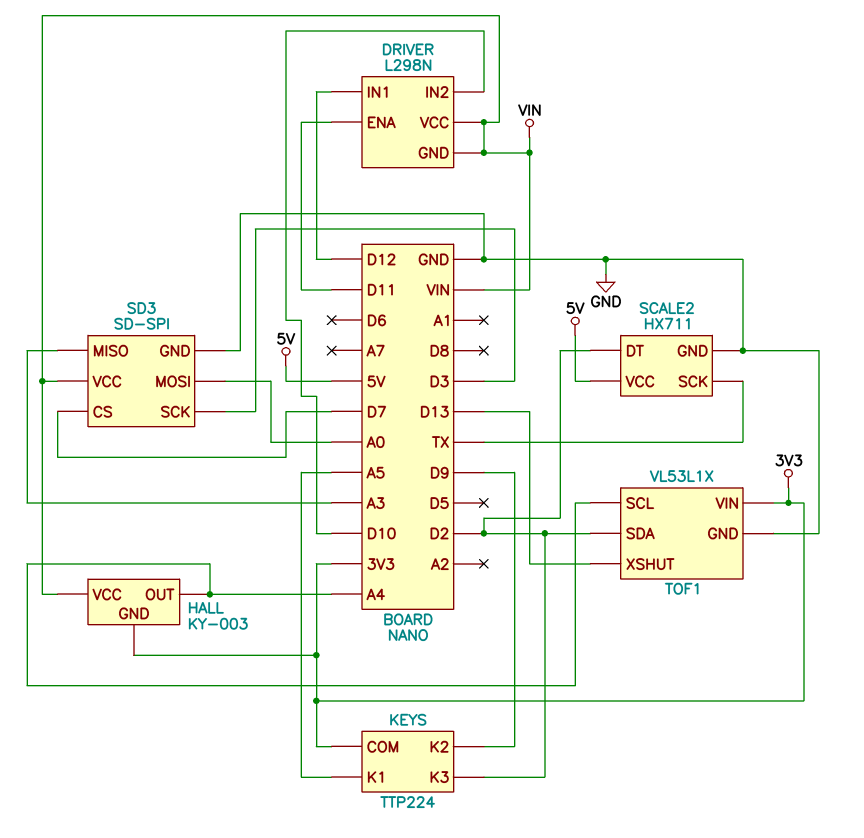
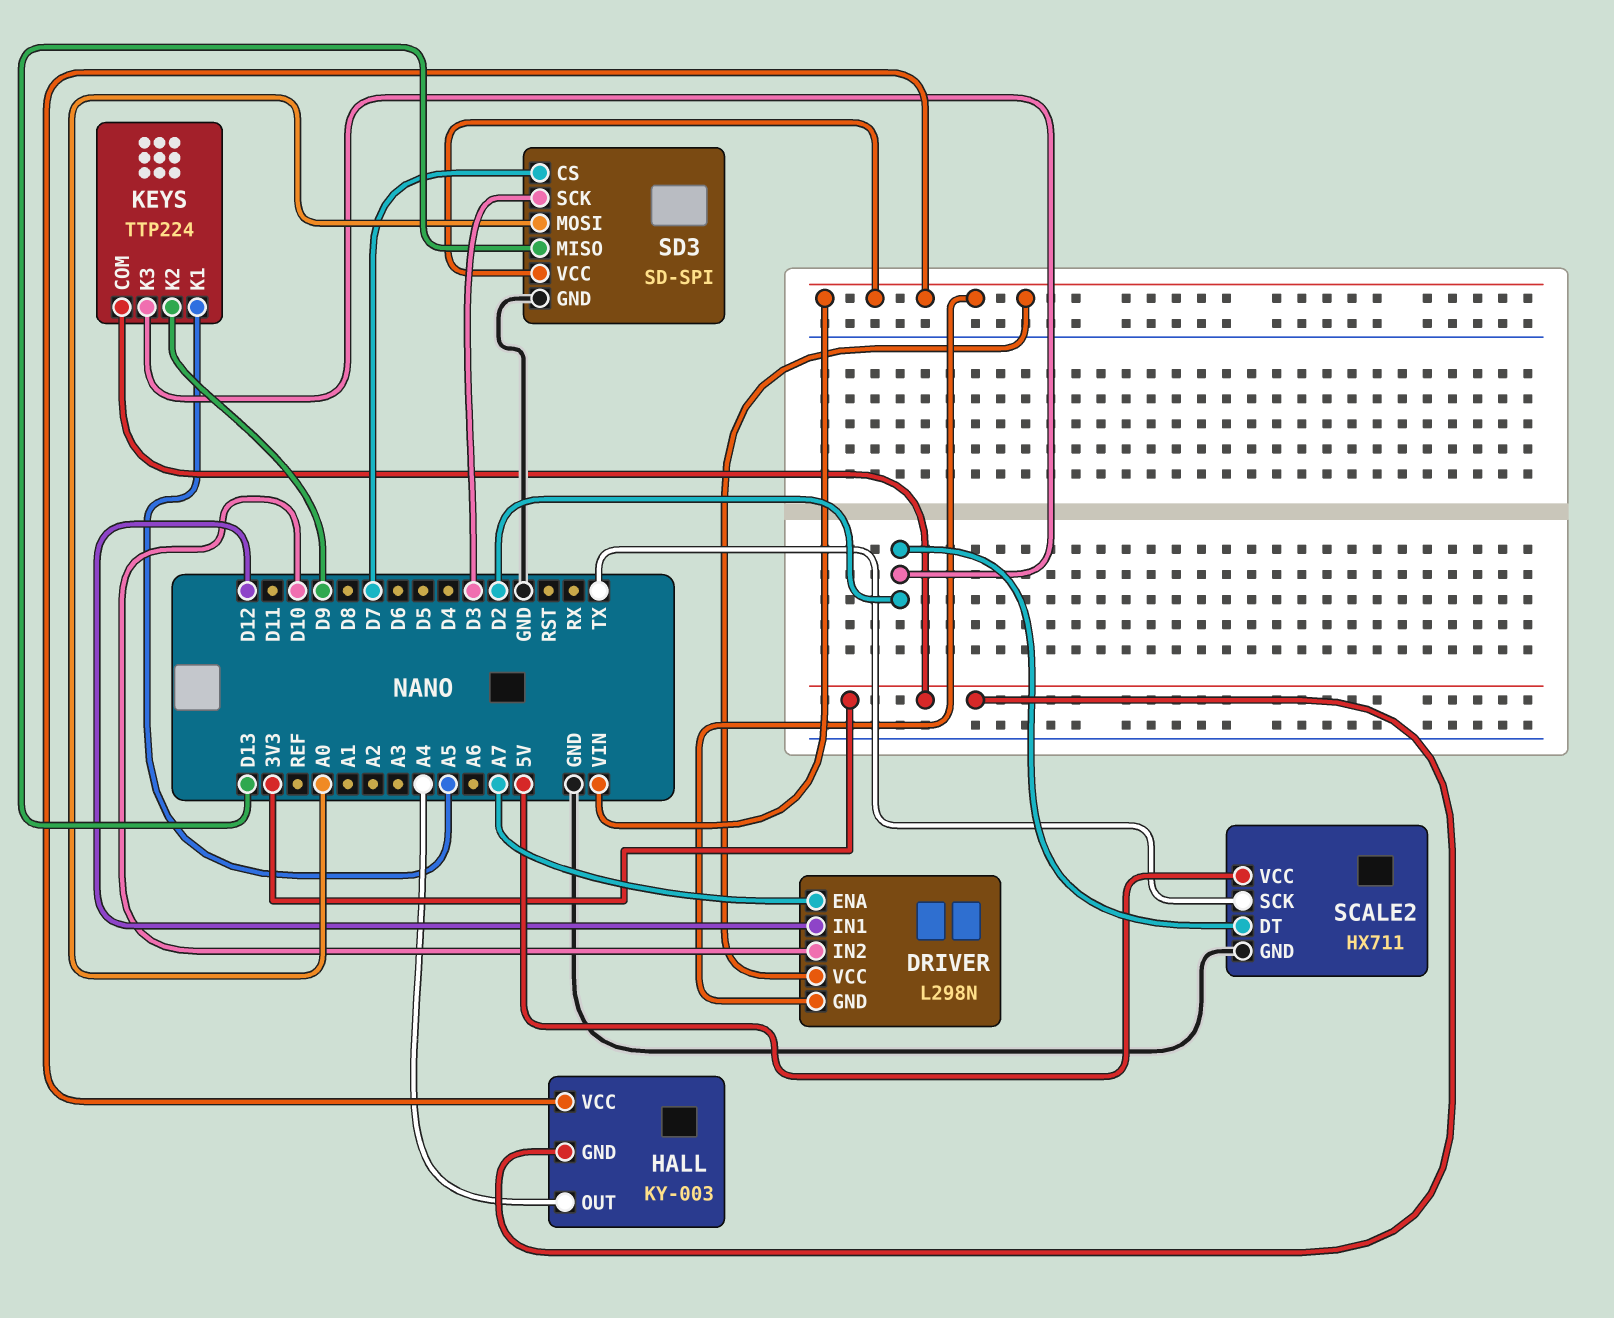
DRIVER pin ENA: D11 -> A7
SD3 pin MISO: A3 -> D13
TOF1: VL53L1X -> none
TOF1 pin GND: GND -> none
TOF1 pin SCL: A4 -> none
TOF1 pin SDA: D2 -> none
TOF1 pin VIN: 3V3 -> none
TOF1 pin XSHUT: D13 -> none

